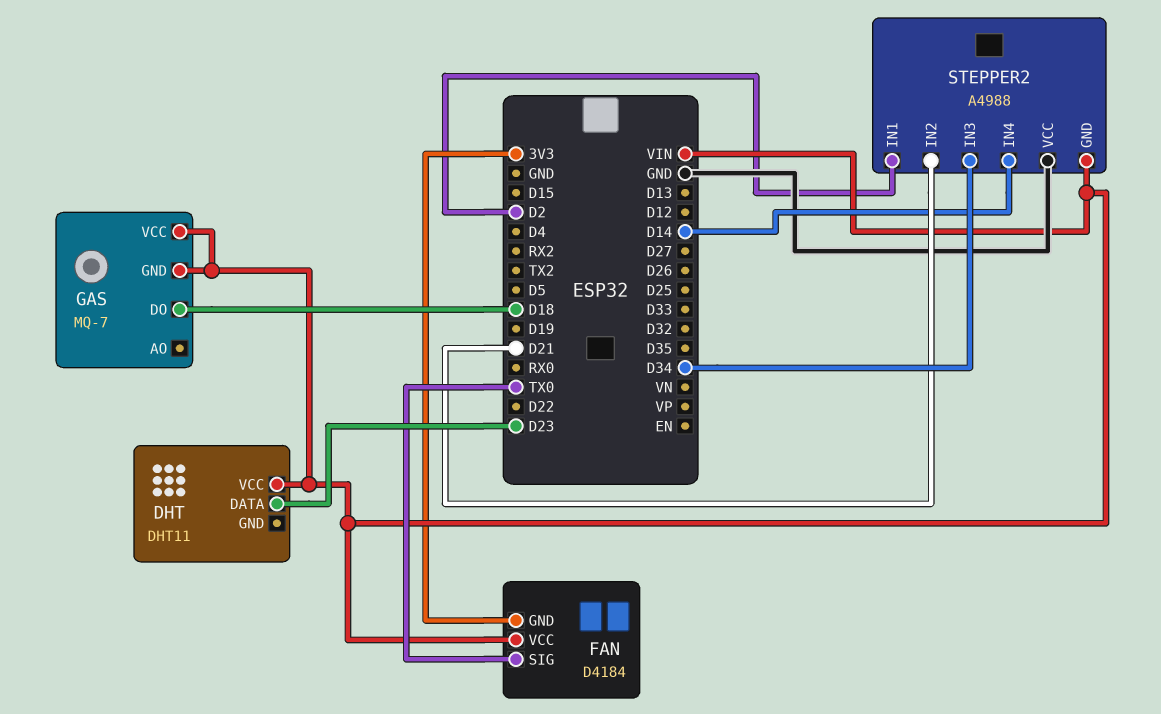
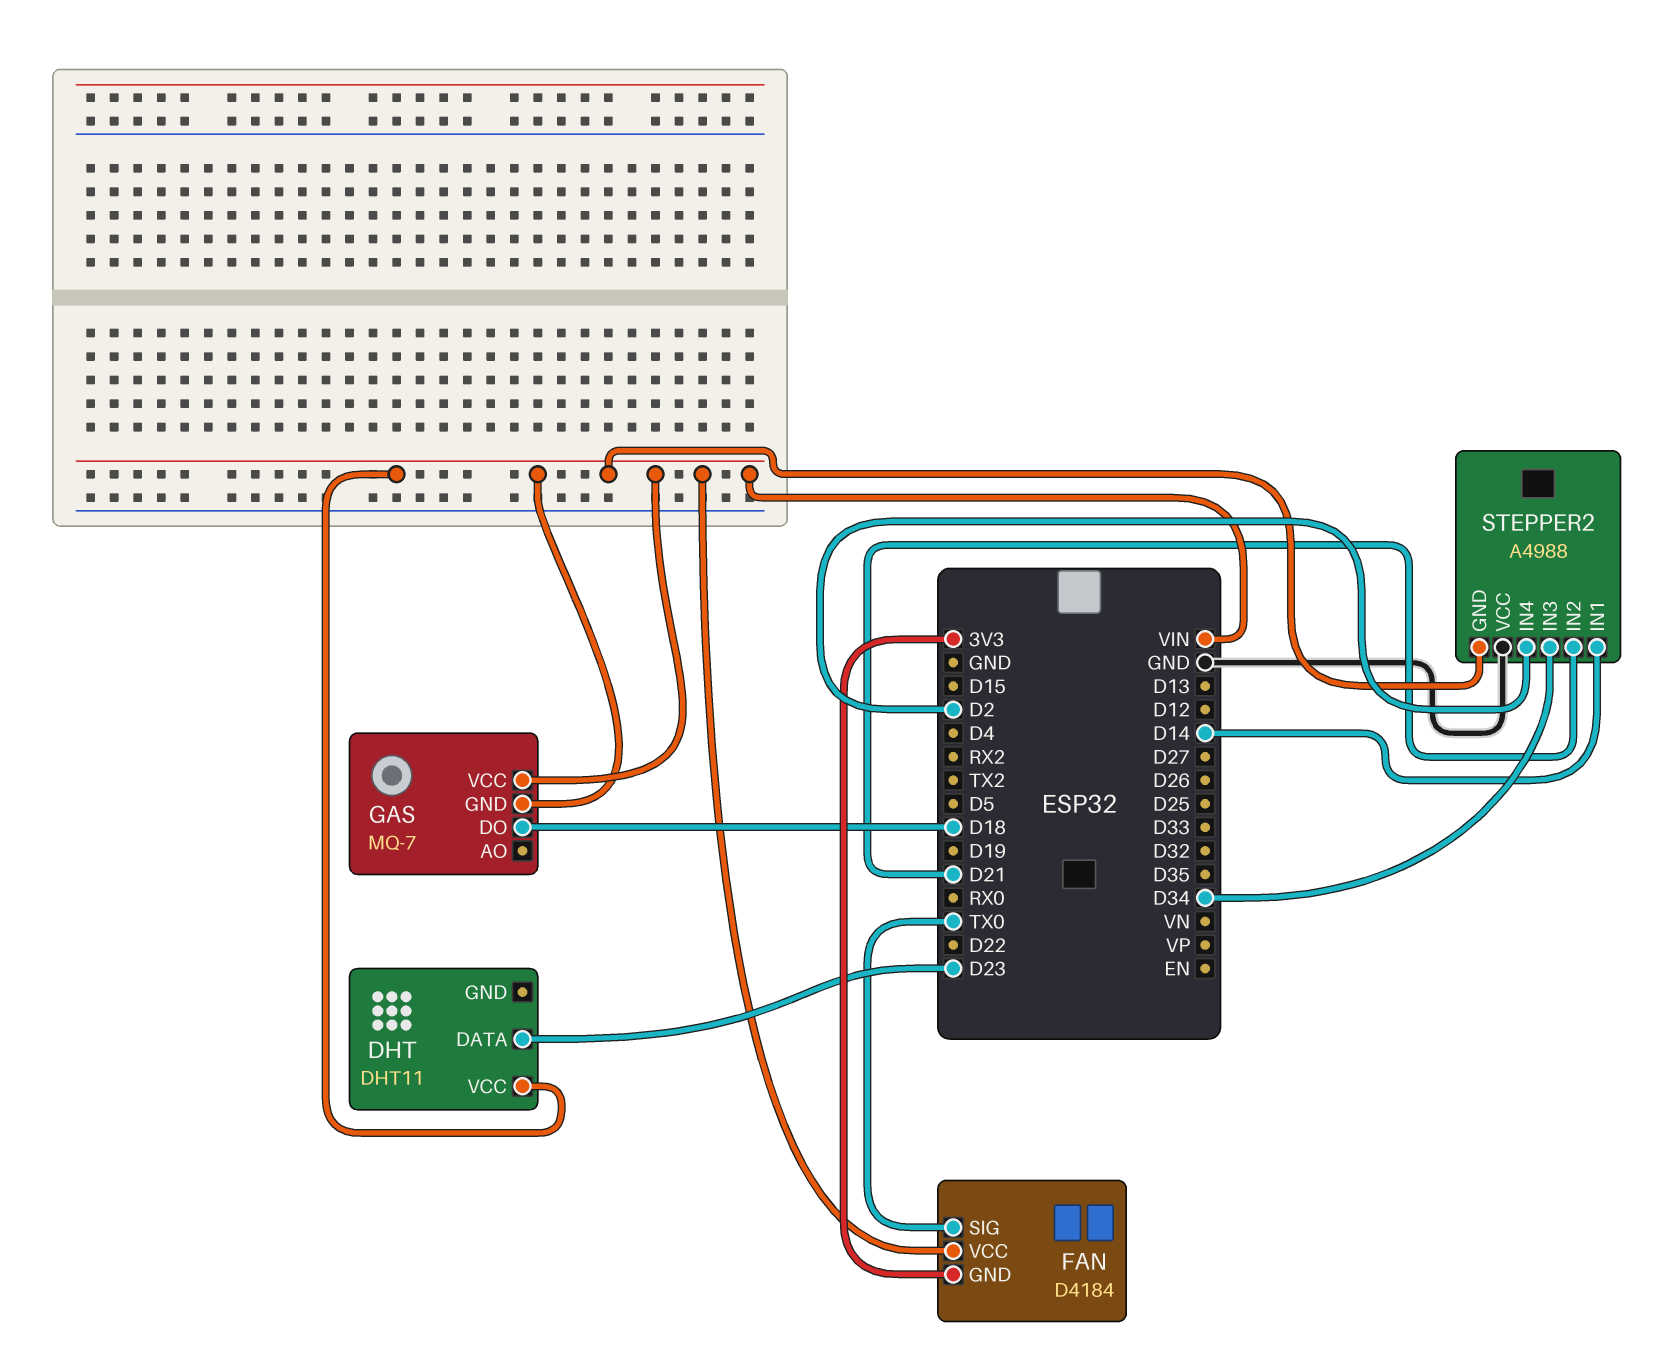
STEPPER2 pin IN1: D2 -> D14
STEPPER2 pin IN4: D14 -> D2

